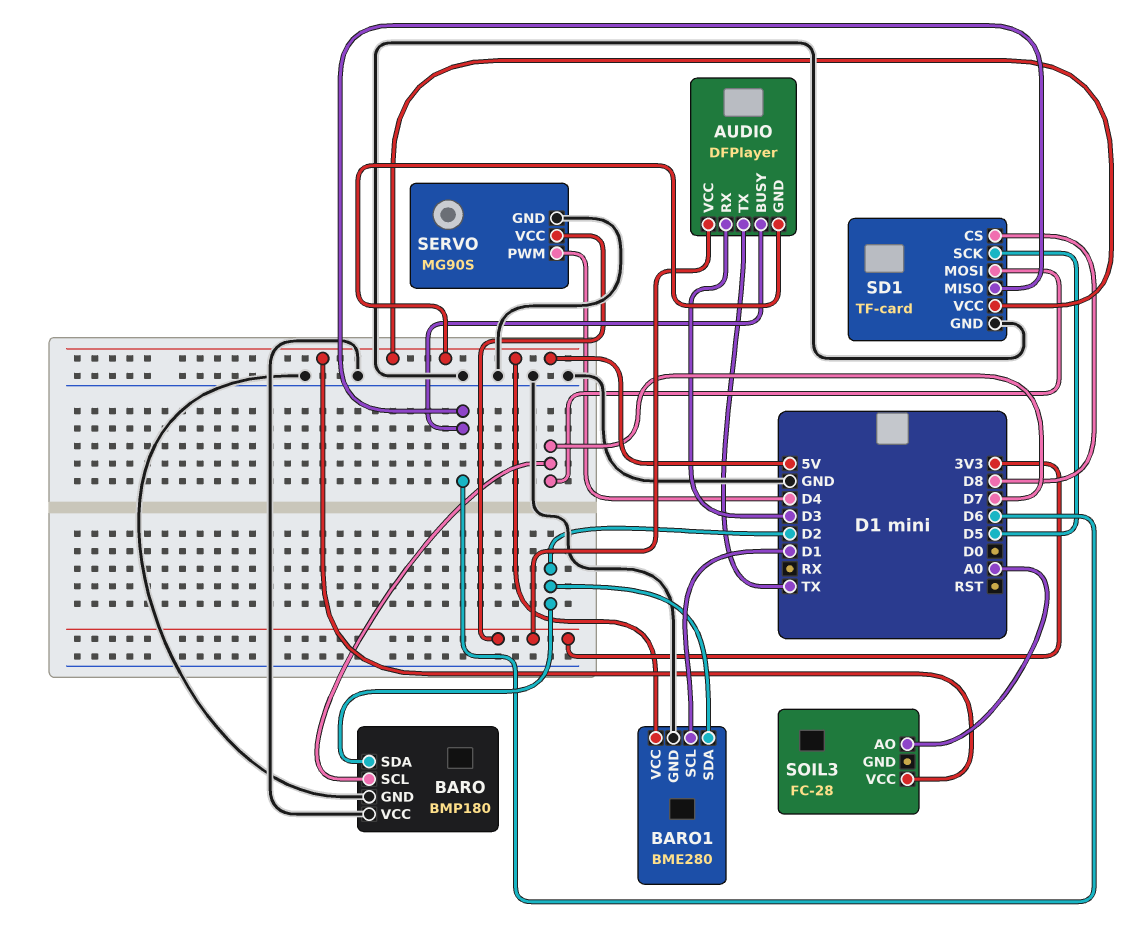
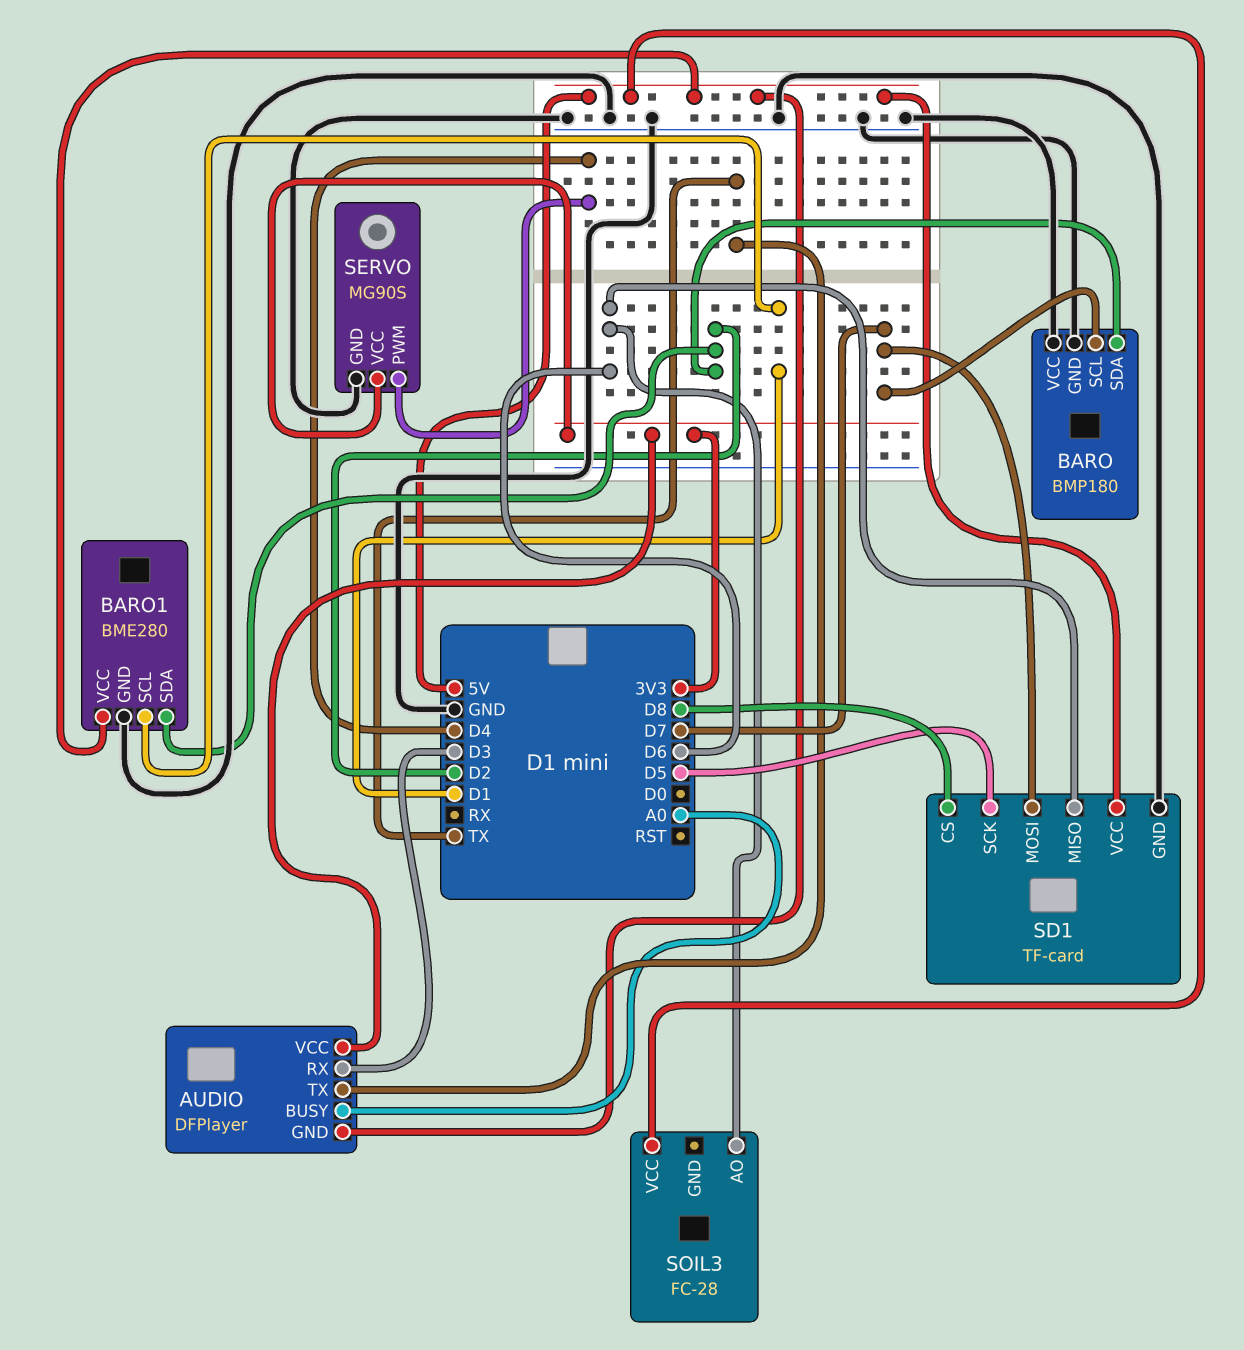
AUDIO pin BUSY: D6 -> A0
SOIL3 pin AO: A0 -> D6

